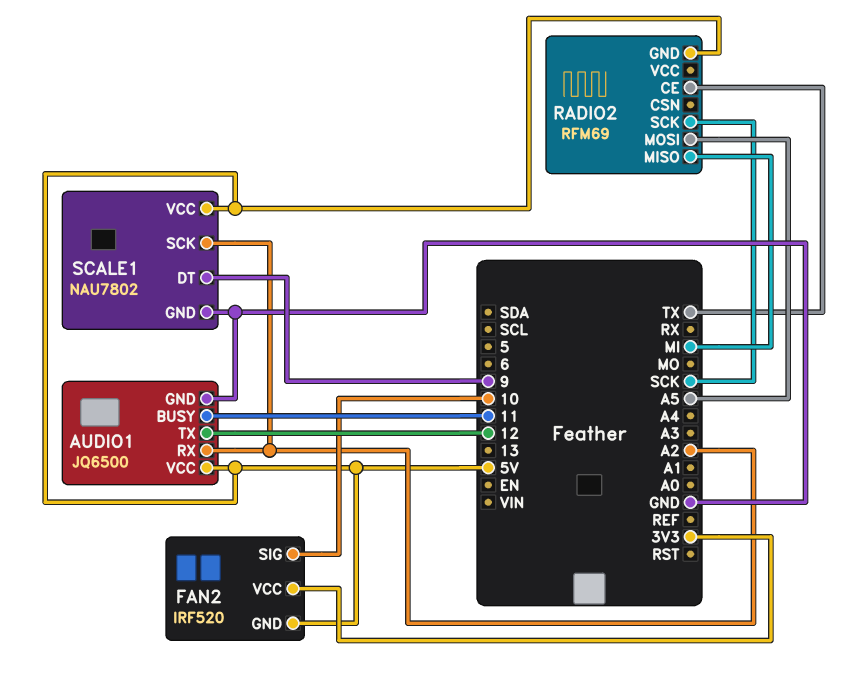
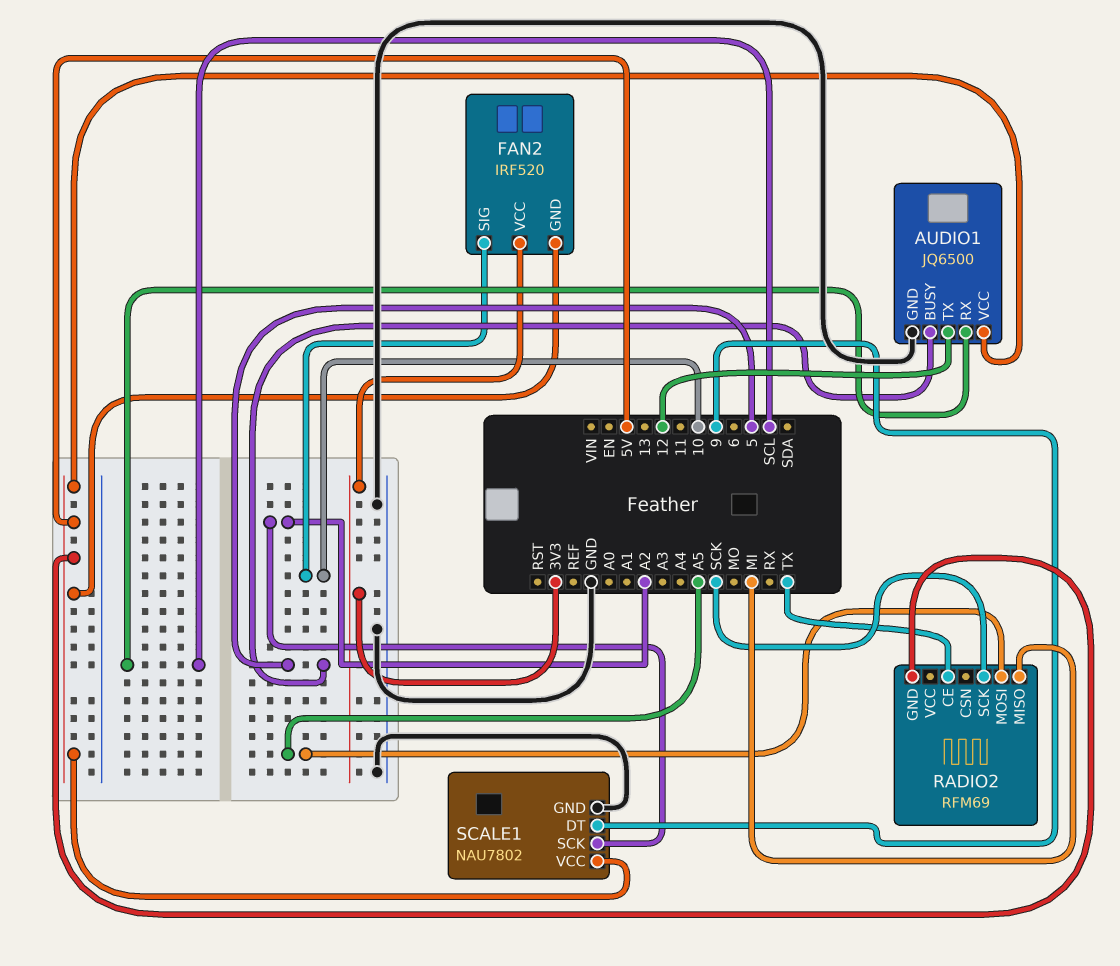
AUDIO1 pin BUSY: 11 -> 5
AUDIO1 pin RX: A2 -> SCL

